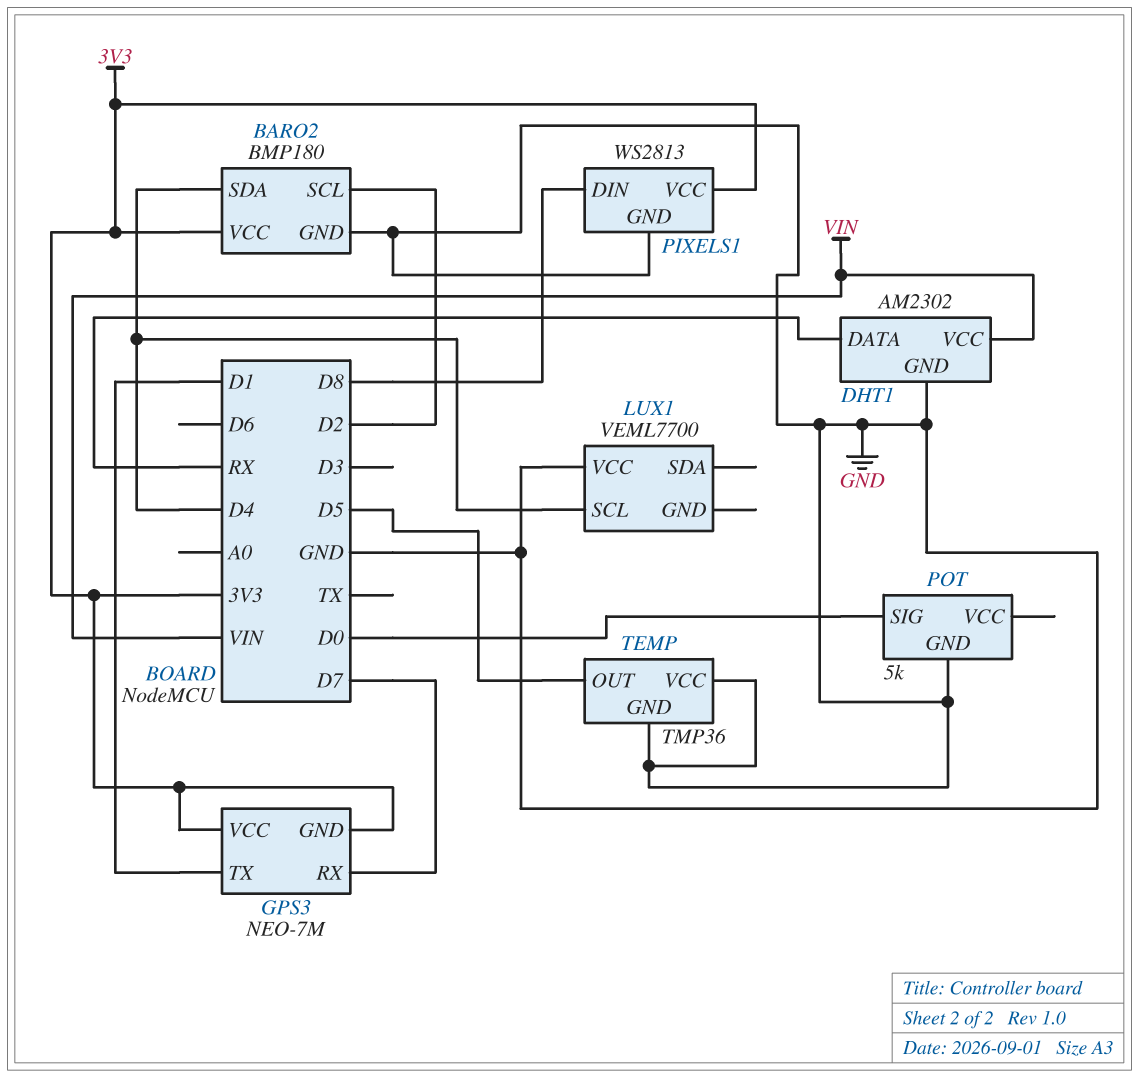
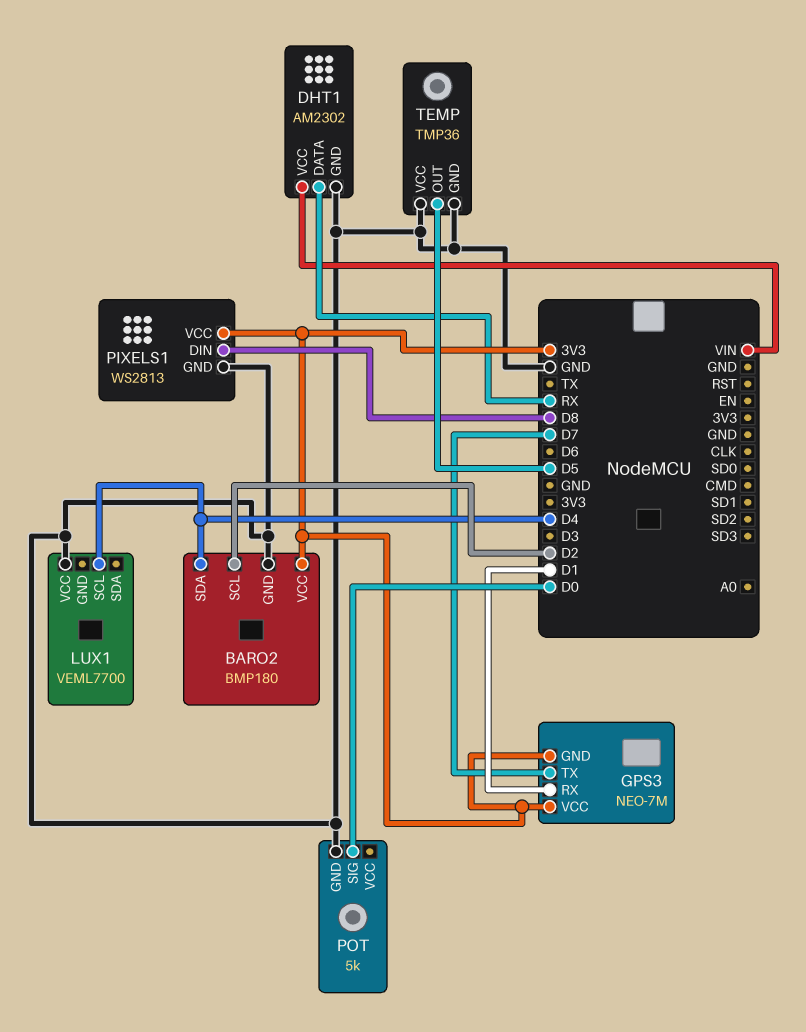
GPS3 pin RX: D7 -> D1
GPS3 pin TX: D1 -> D7

